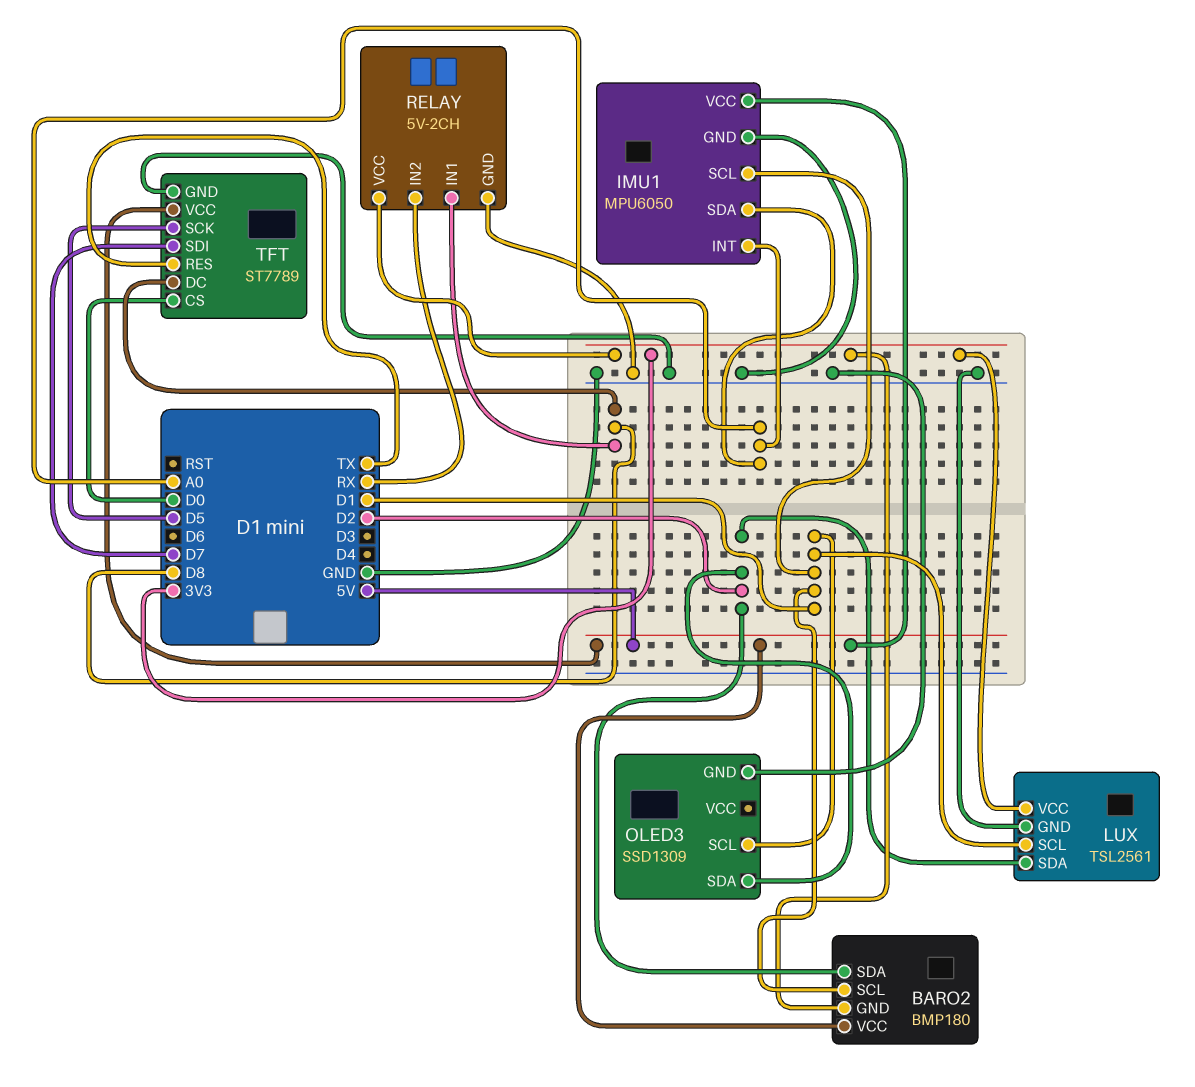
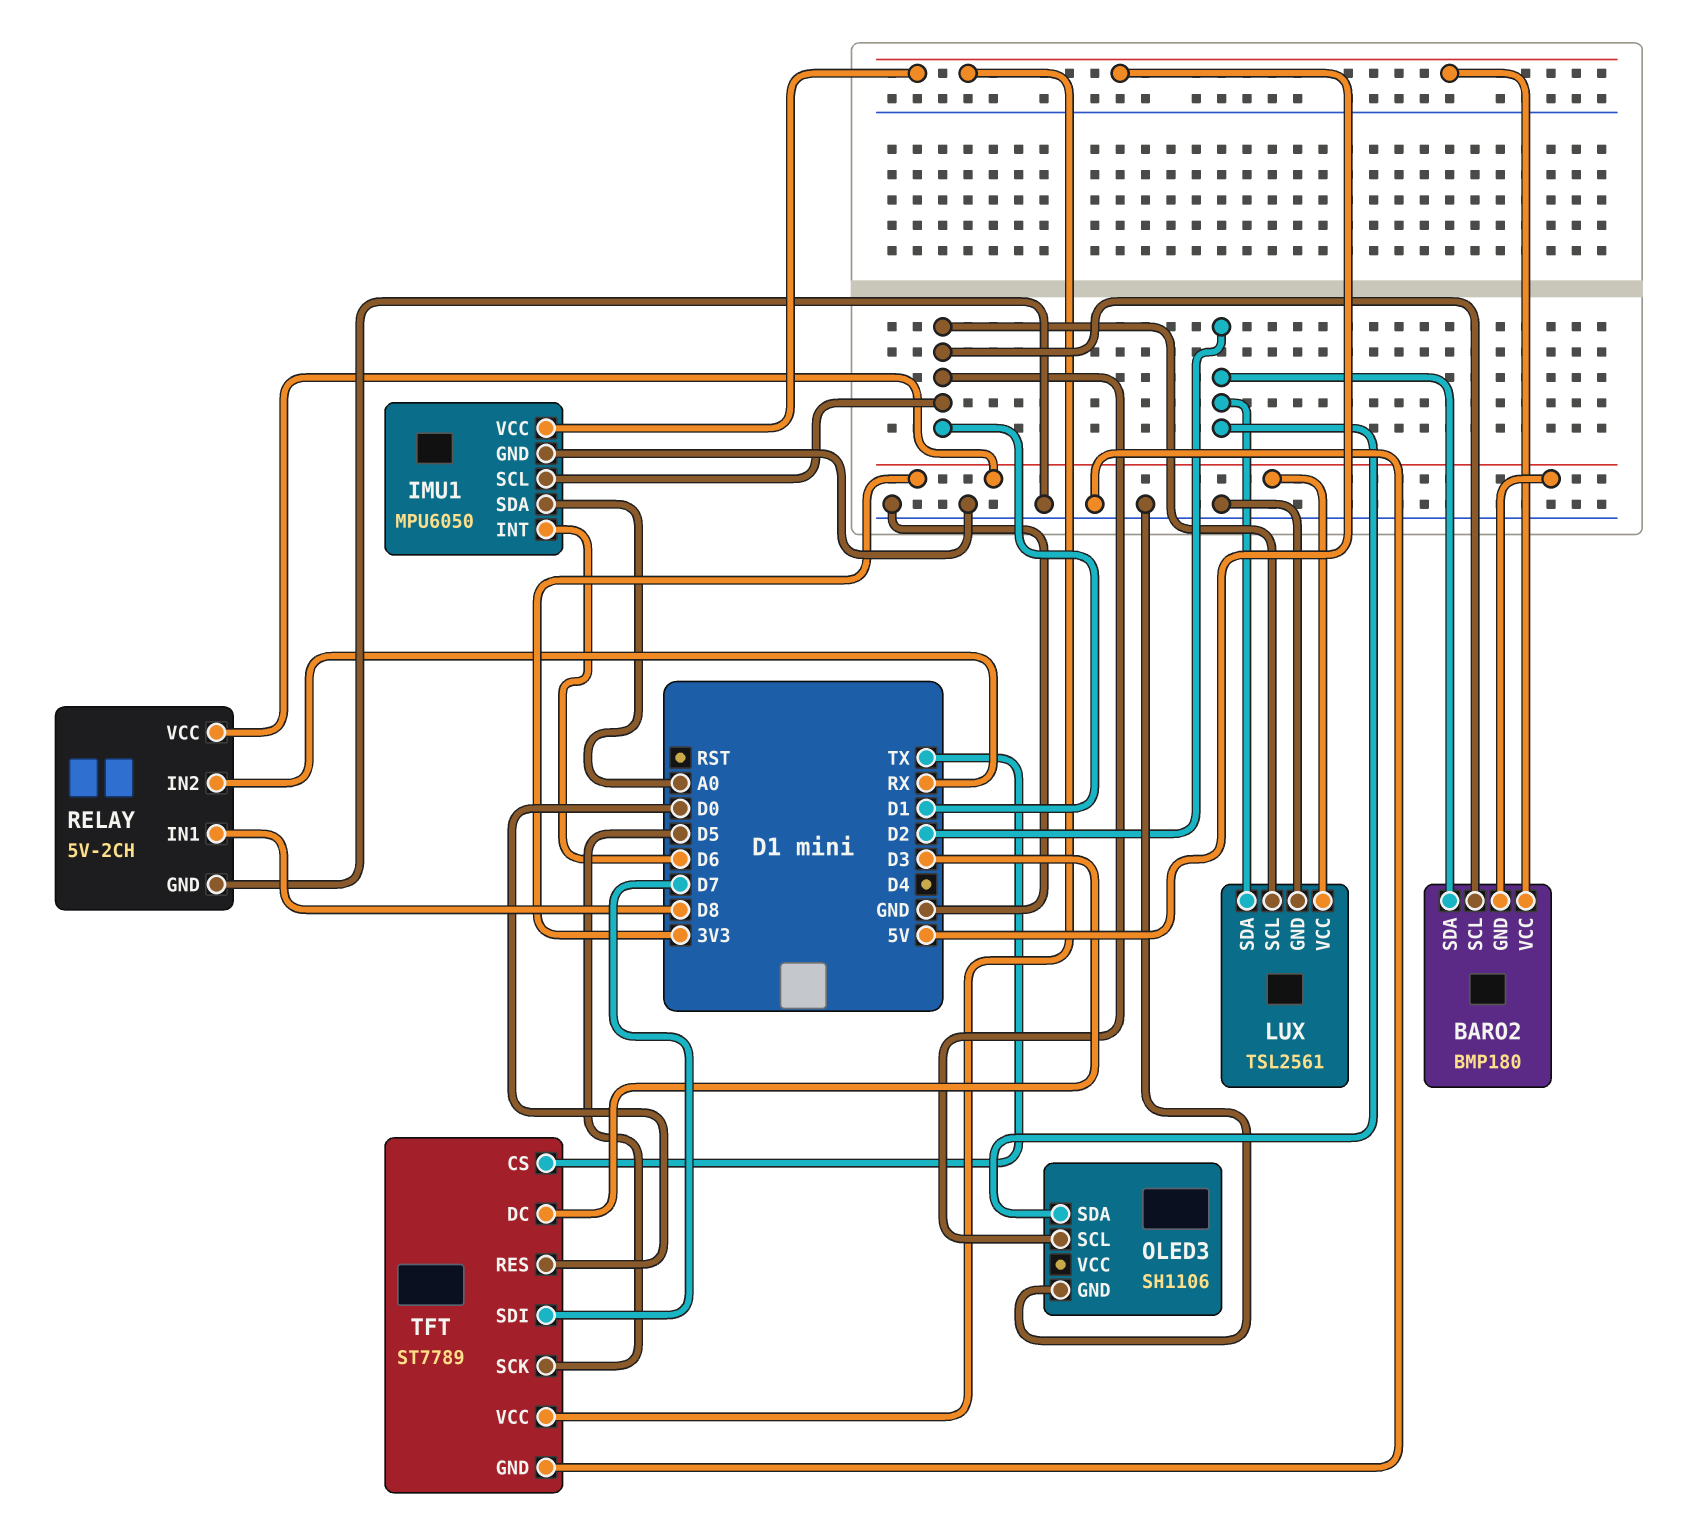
IMU1 pin INT: A0 -> D6
OLED3: SSD1309 -> SH1106
TFT pin CS: D0 -> TX
TFT pin DC: D8 -> D3
TFT pin RES: TX -> D0

